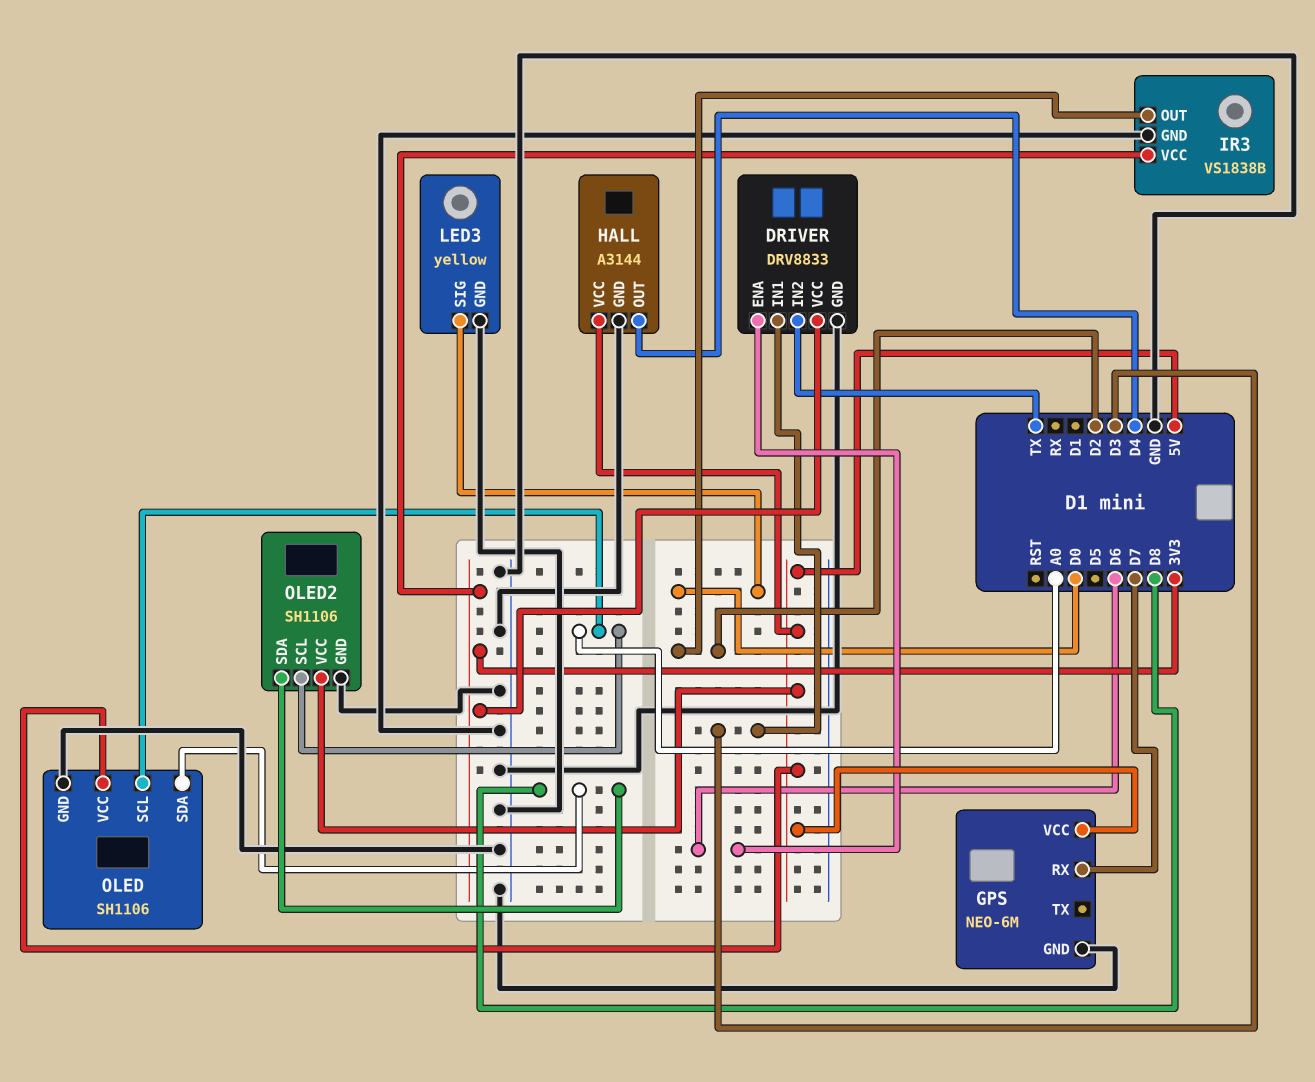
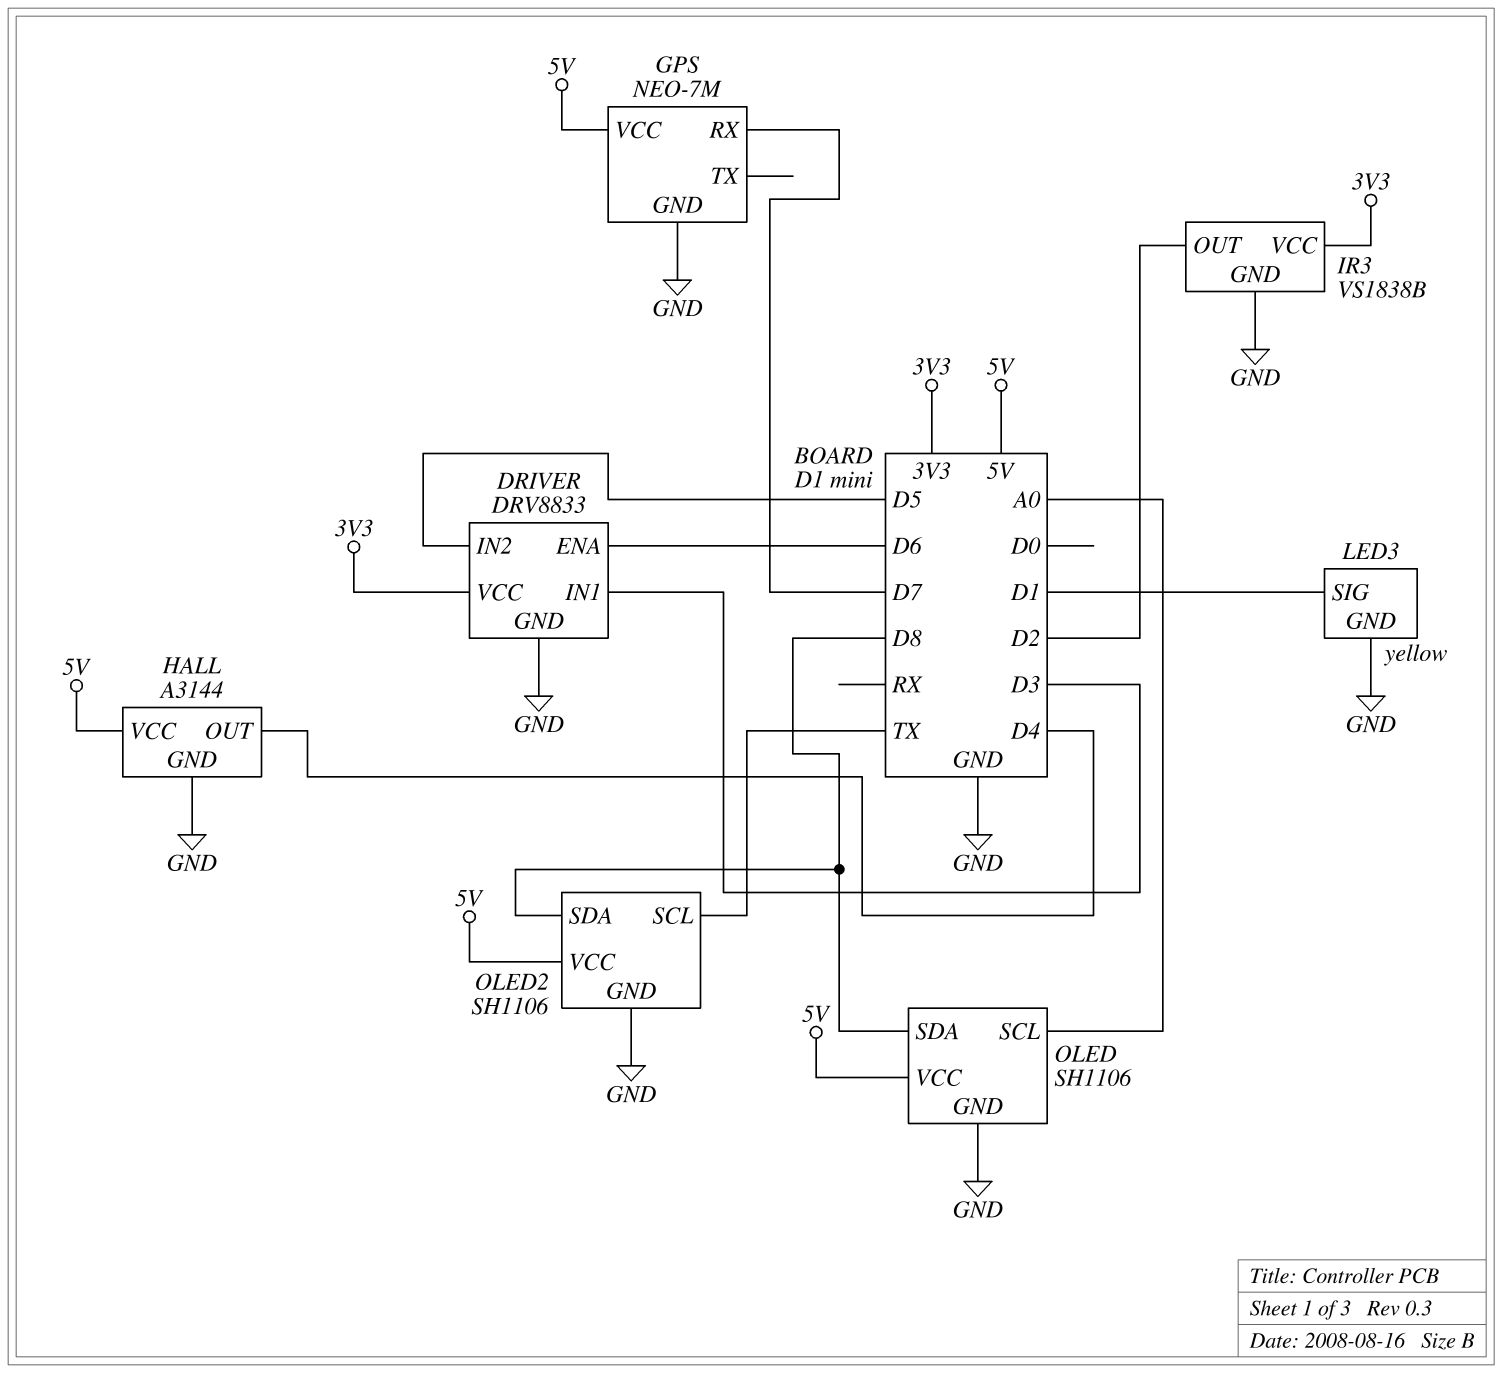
DRIVER pin IN2: TX -> D5
GPS: NEO-6M -> NEO-7M
LED3 pin SIG: D0 -> D1
OLED2 pin SCL: A0 -> TX

